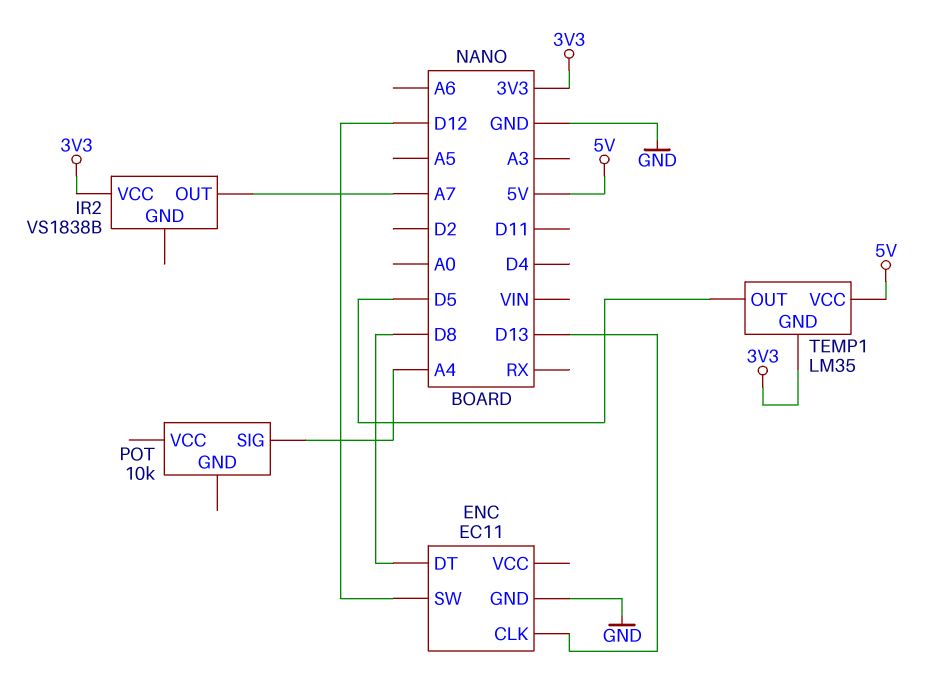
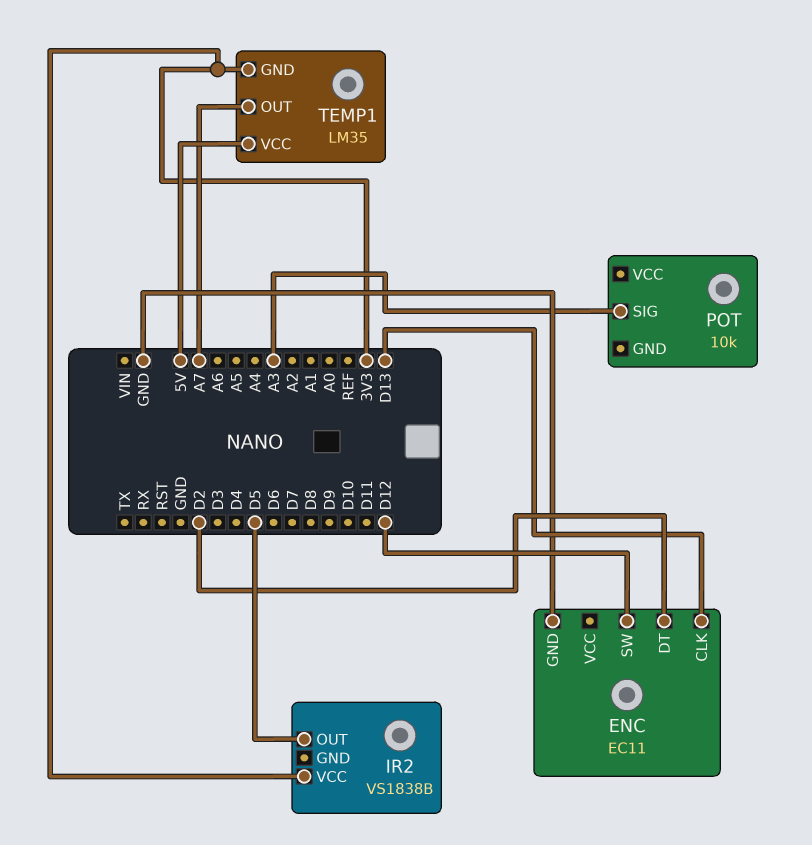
ENC pin DT: D8 -> D2
IR2 pin OUT: A7 -> D5
POT pin SIG: A4 -> A3
TEMP1 pin OUT: D5 -> A7

